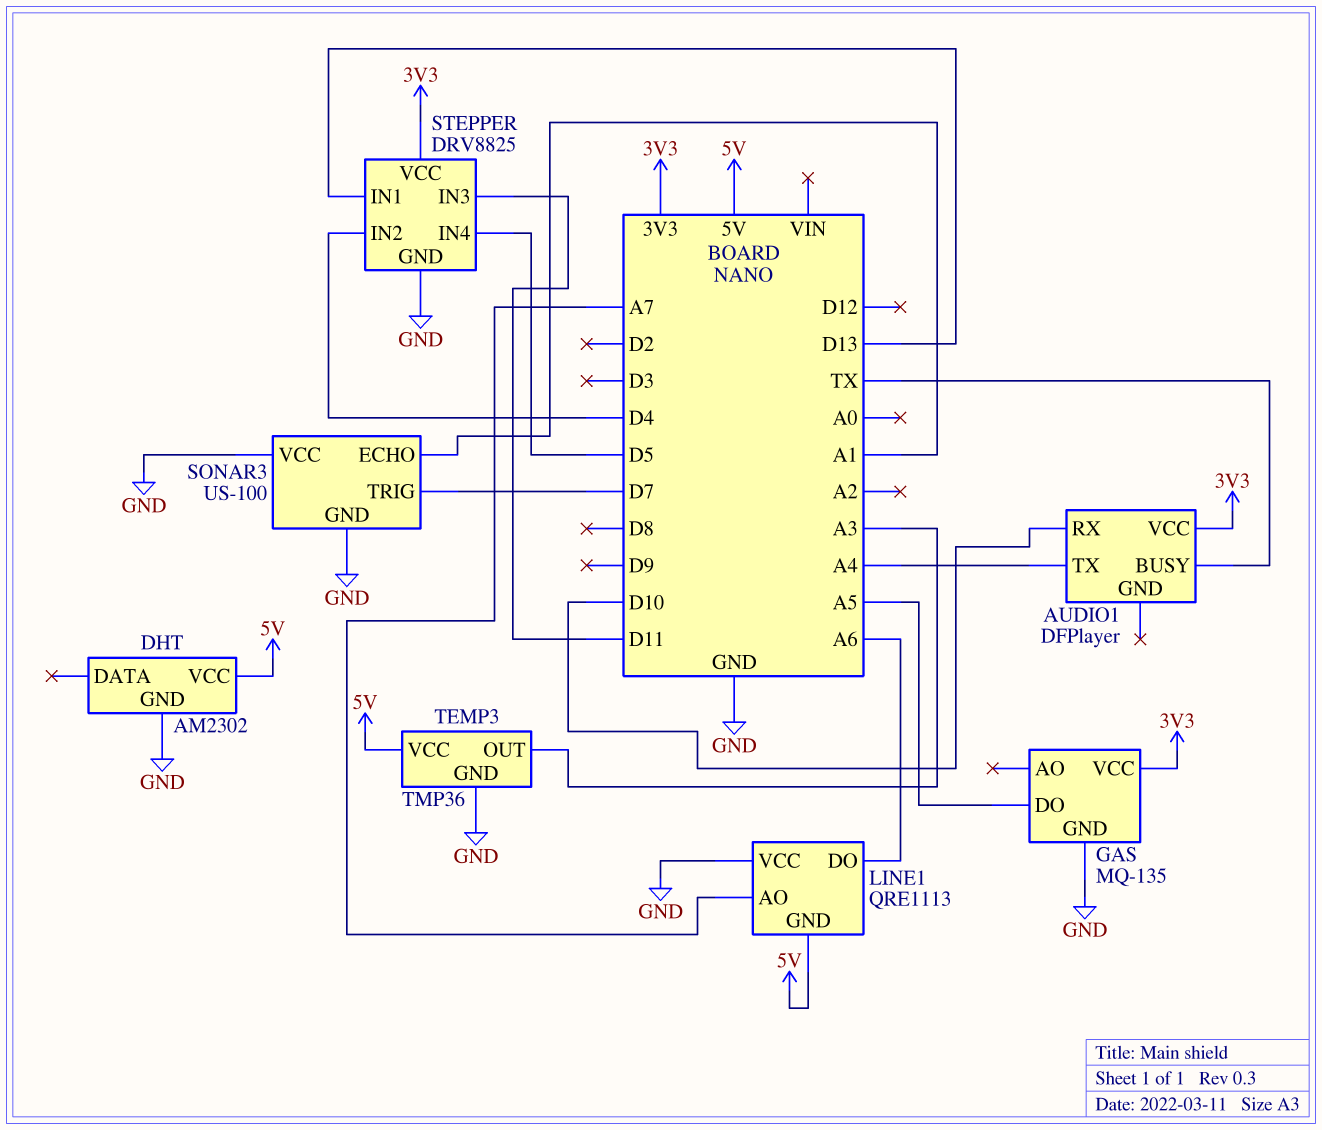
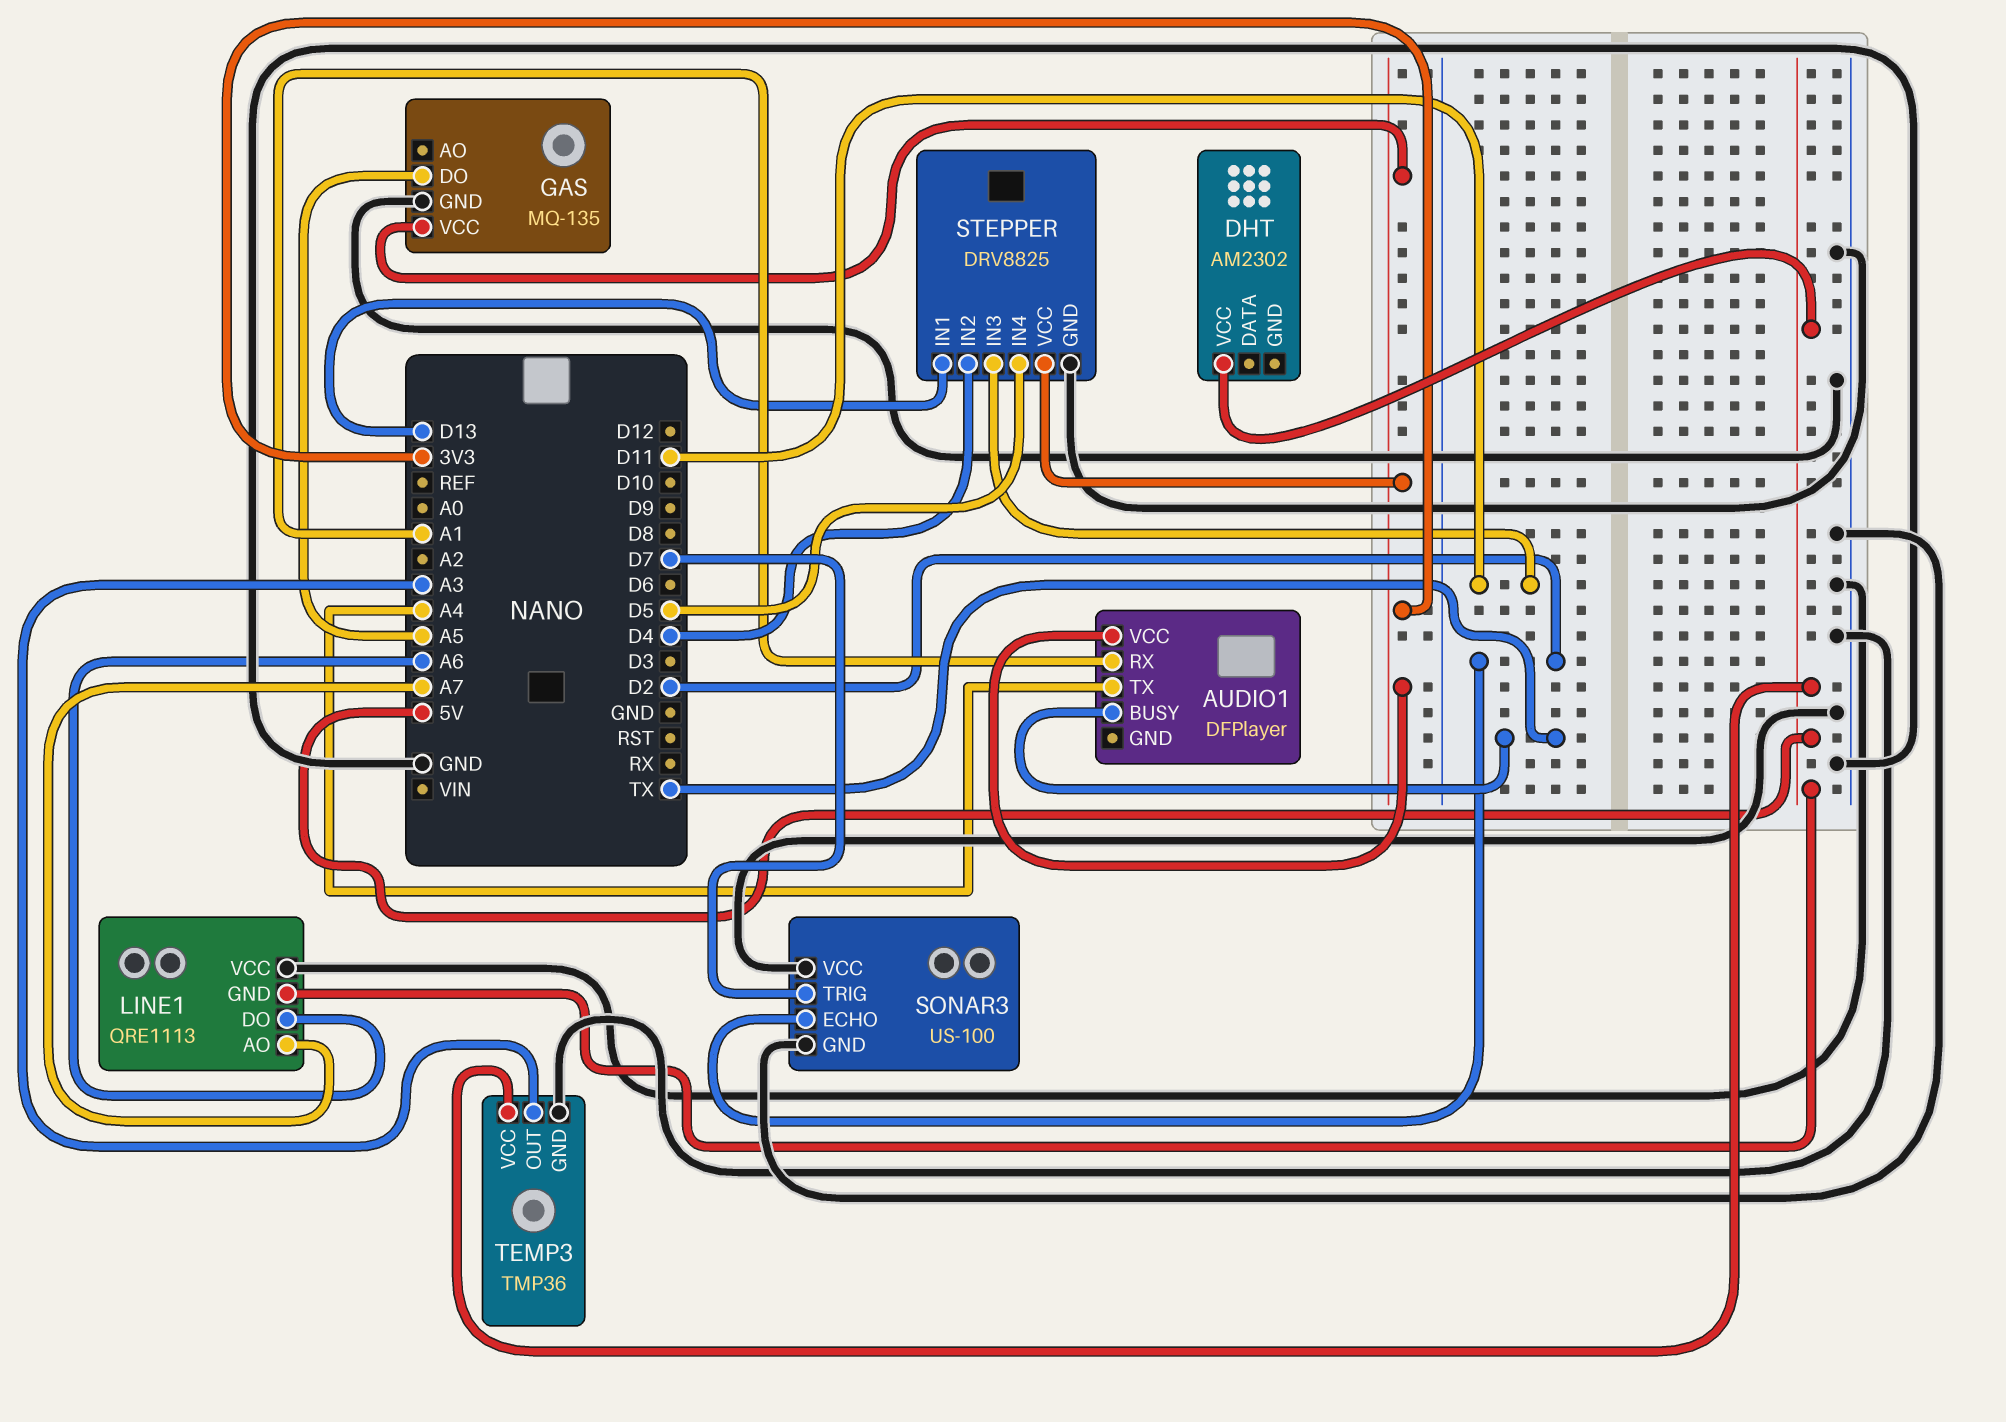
AUDIO1 pin RX: D10 -> A1
DHT pin GND: GND -> none
SONAR3 pin ECHO: A1 -> D2

